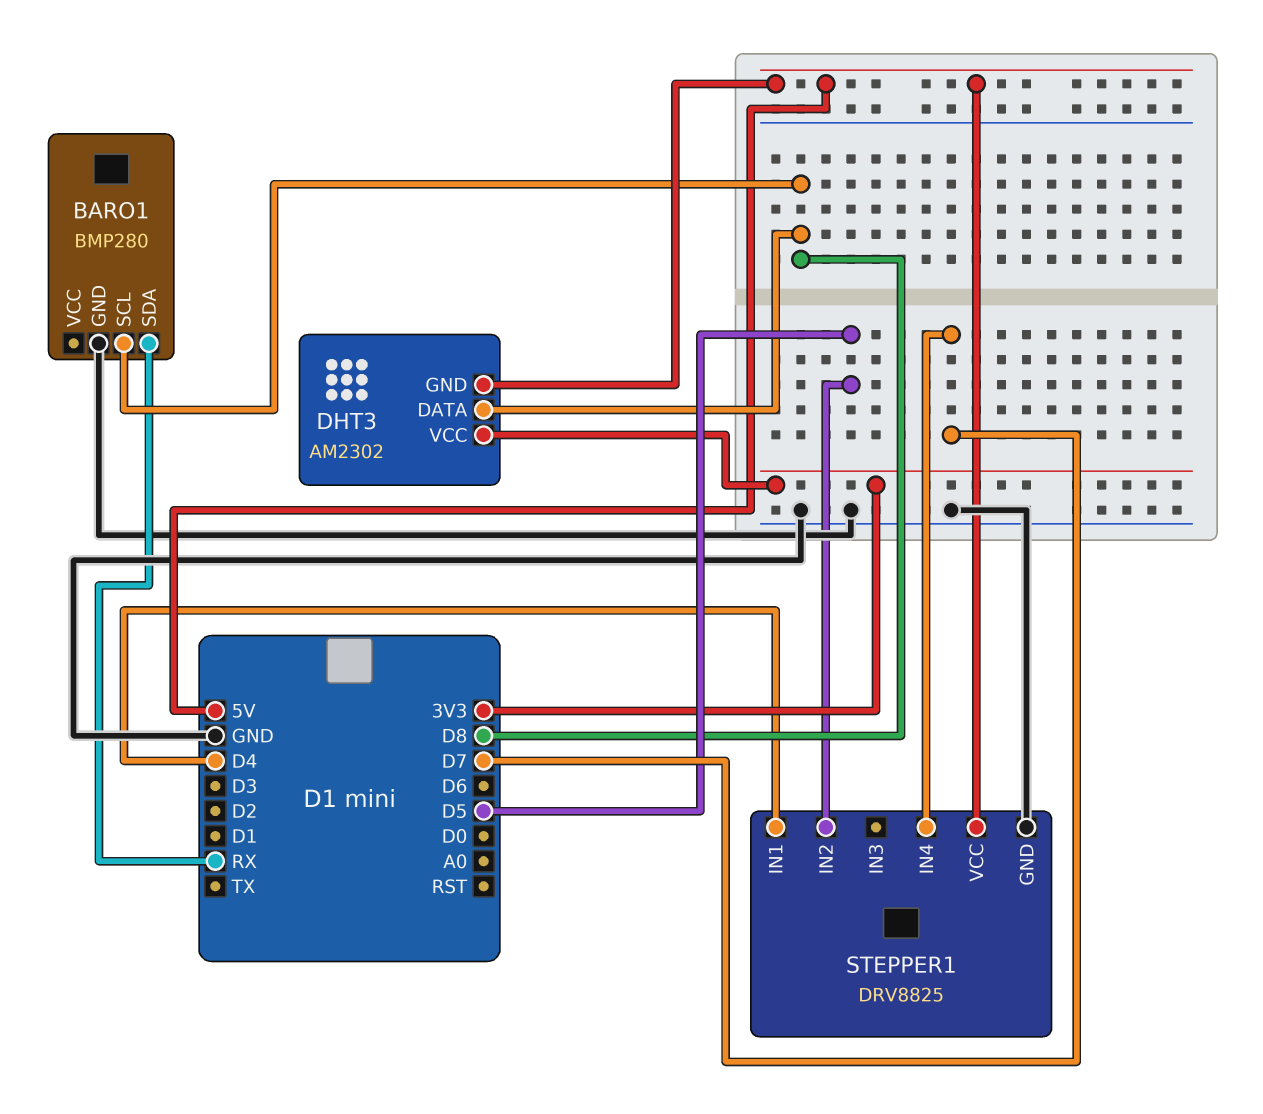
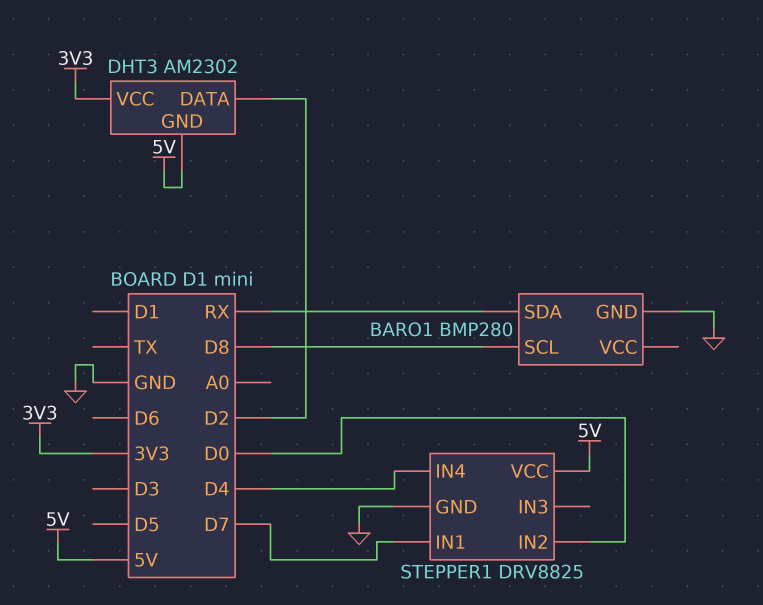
DHT3 pin DATA: D8 -> D2
STEPPER1 pin IN1: D4 -> D7
STEPPER1 pin IN2: D5 -> D0
STEPPER1 pin IN4: D7 -> D4

